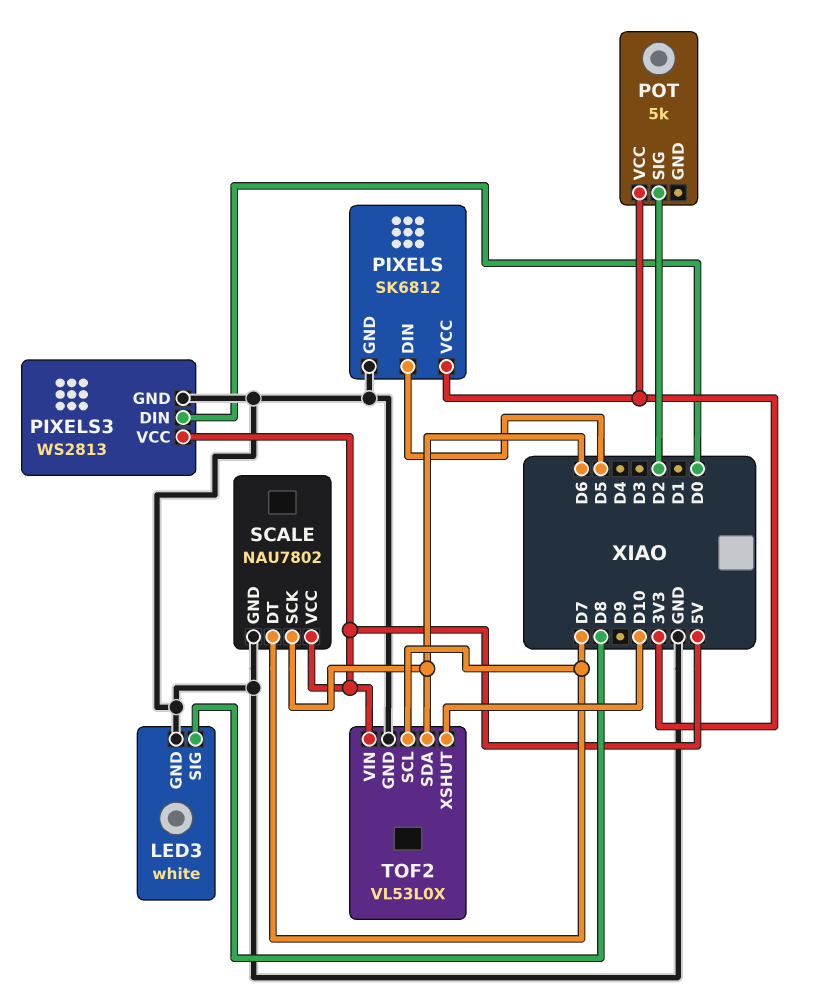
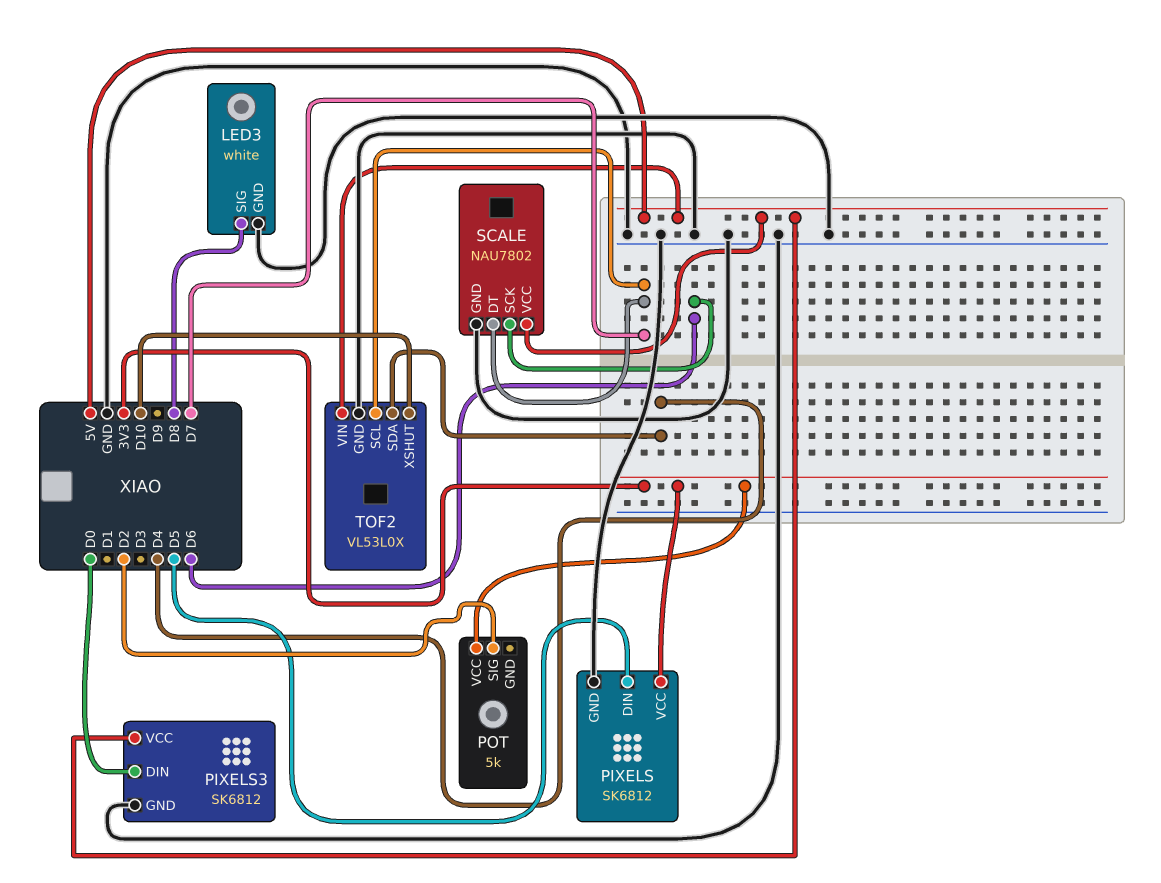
PIXELS3: WS2813 -> SK6812
TOF2 pin SDA: D6 -> D4

